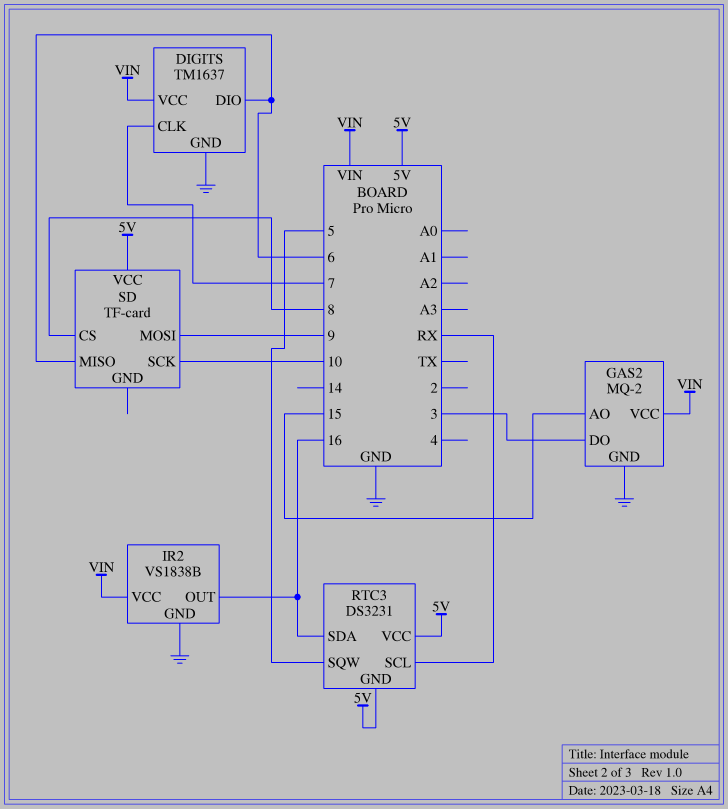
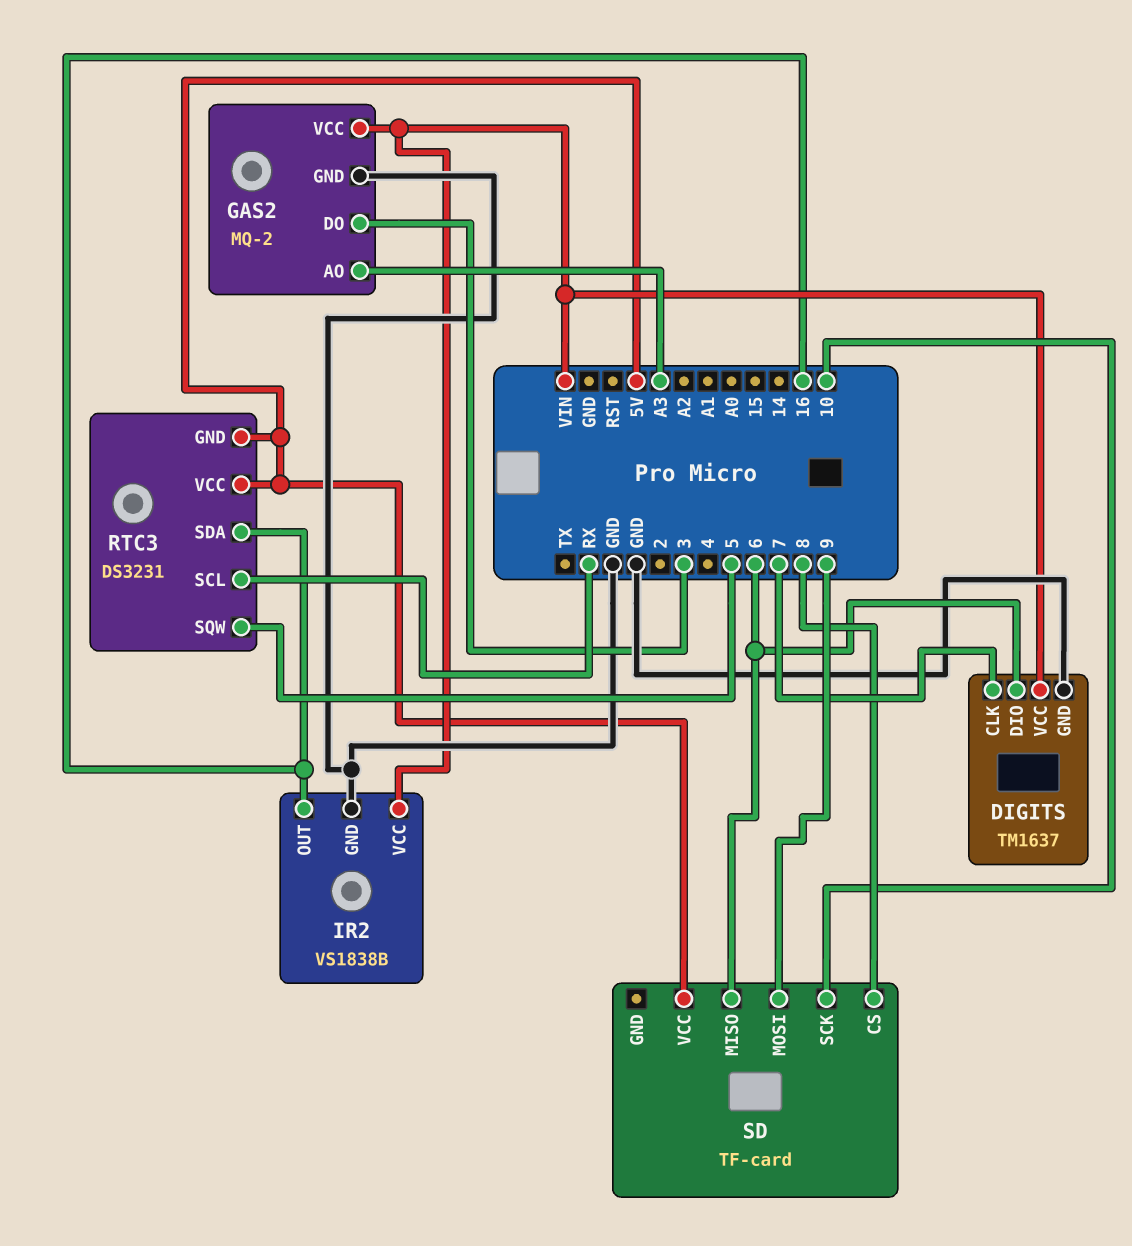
GAS2 pin AO: 15 -> A3

